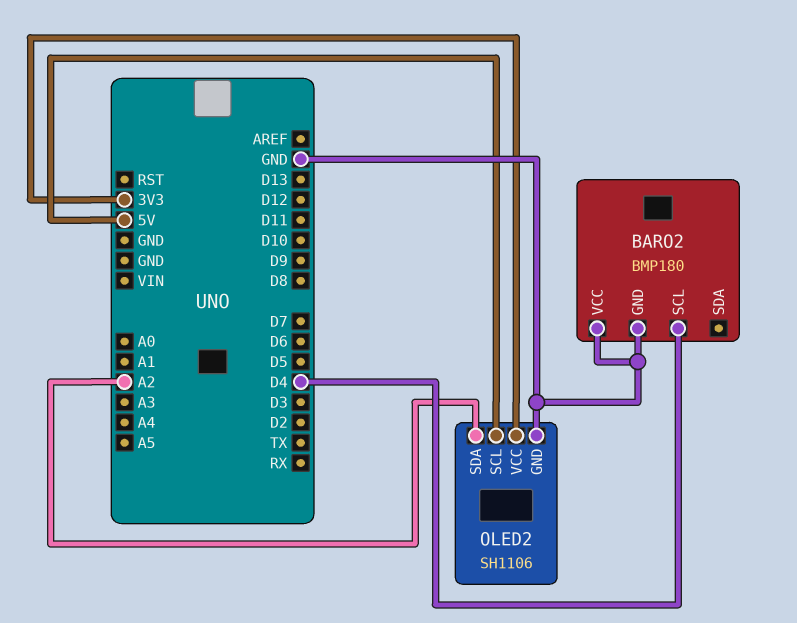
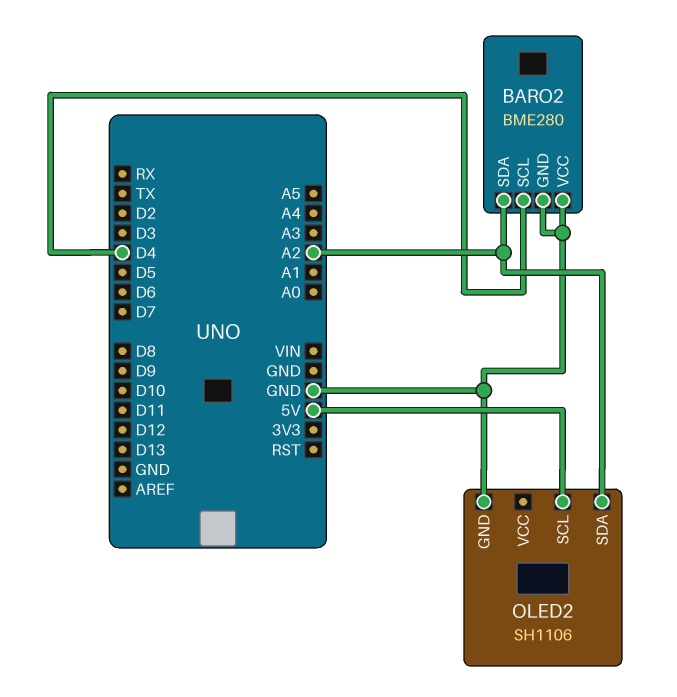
BARO2: BMP180 -> BME280
BARO2 pin SDA: none -> A2
OLED2 pin VCC: 3V3 -> none

